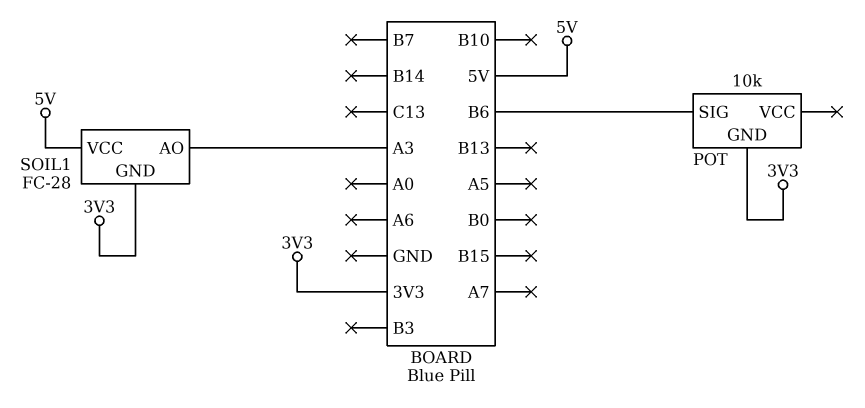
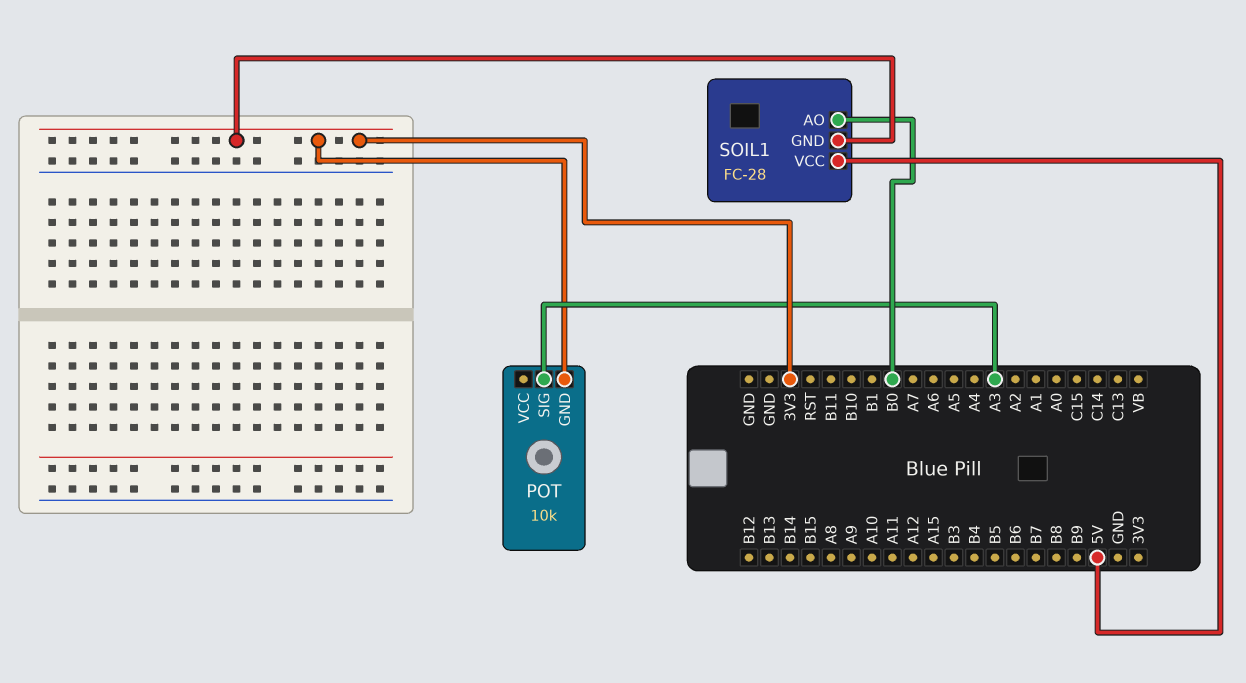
POT pin SIG: B6 -> A3
SOIL1 pin AO: A3 -> B0

